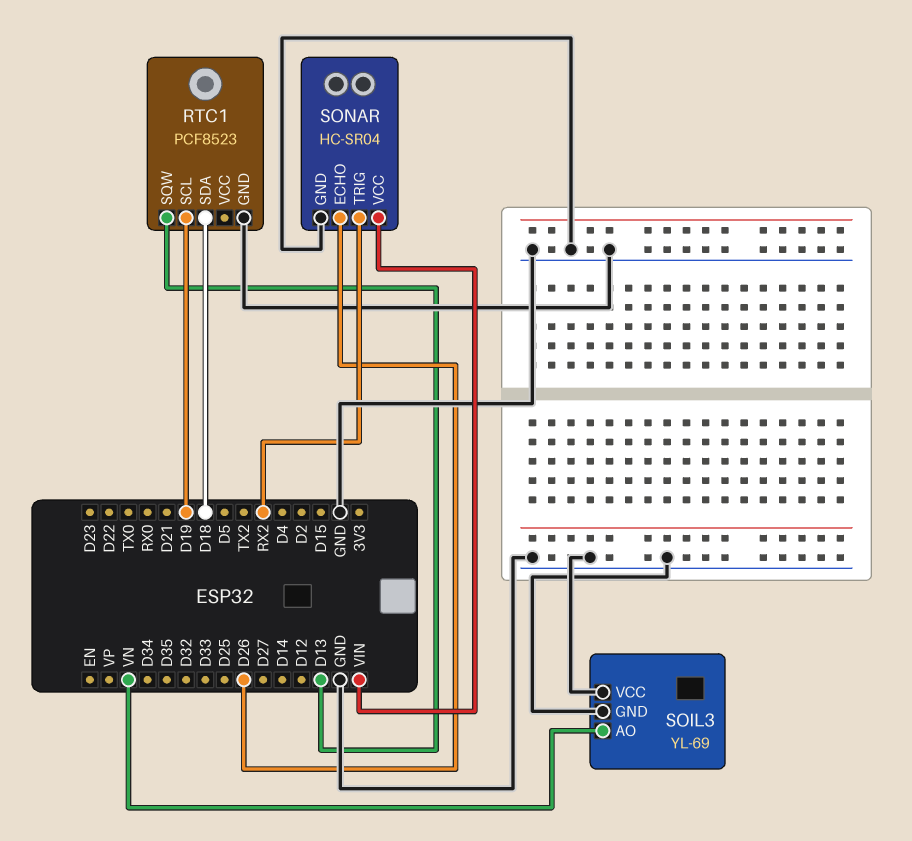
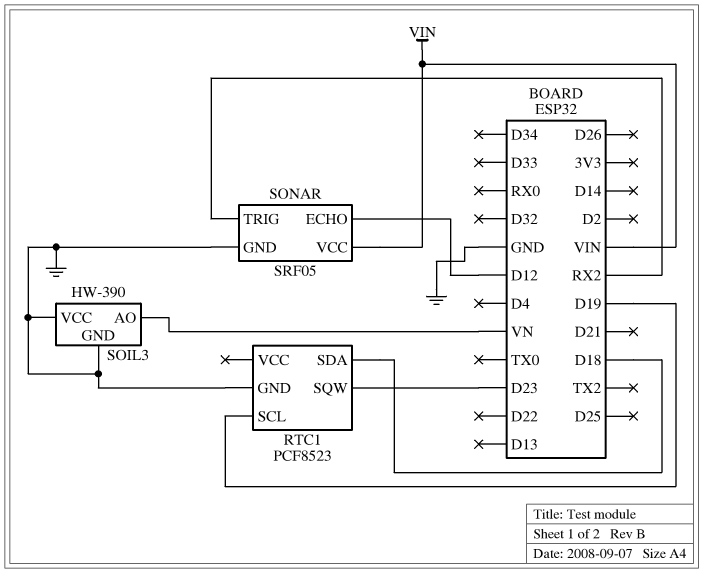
RTC1 pin SQW: D13 -> D23
SOIL3: YL-69 -> HW-390
SONAR: HC-SR04 -> SRF05
SONAR pin ECHO: D26 -> D12

